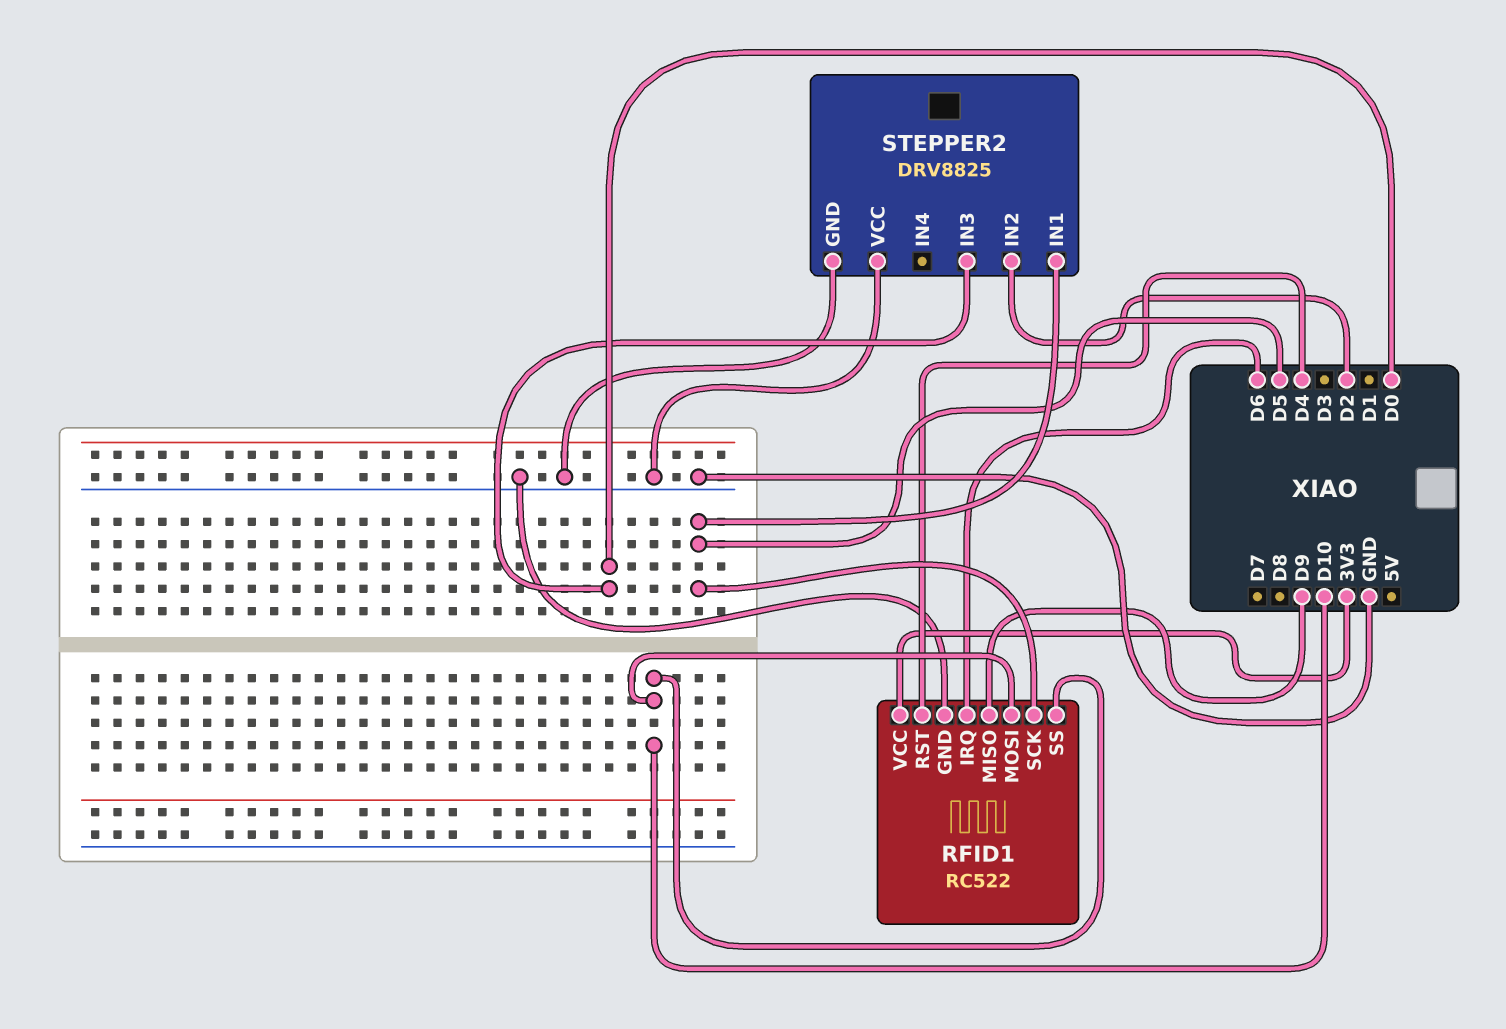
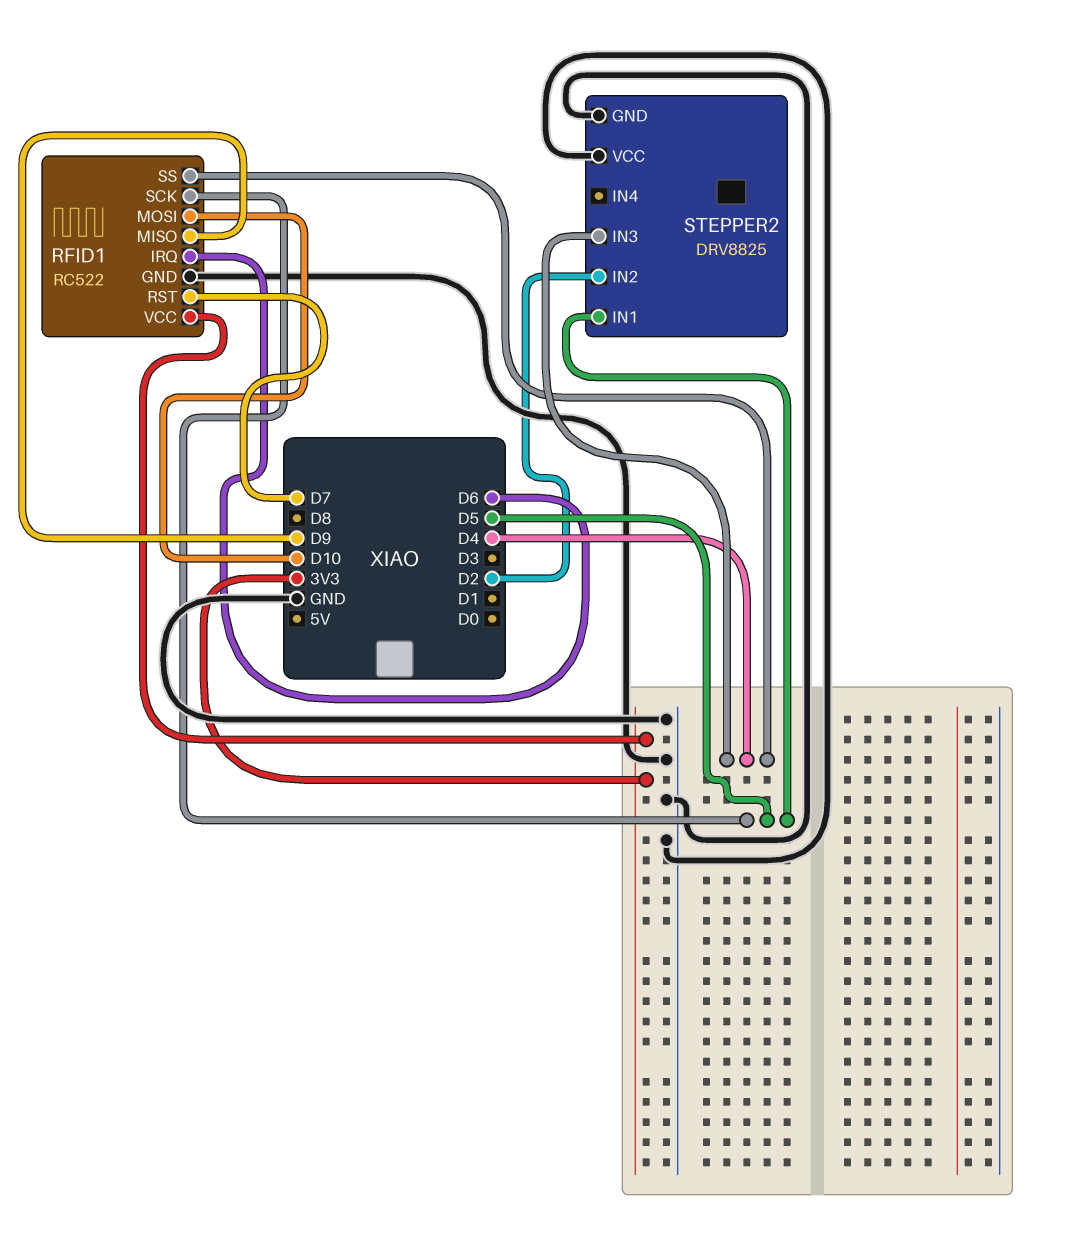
RFID1 pin RST: D4 -> D7
RFID1 pin SS: D10 -> D4
STEPPER2 pin IN3: D0 -> D4

